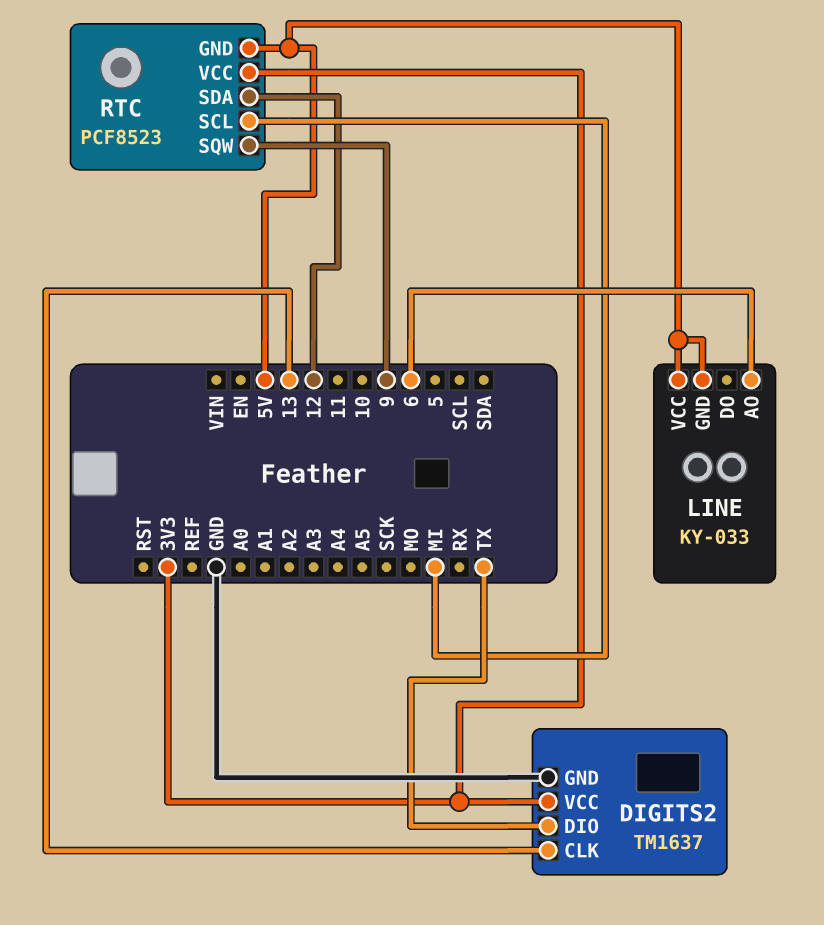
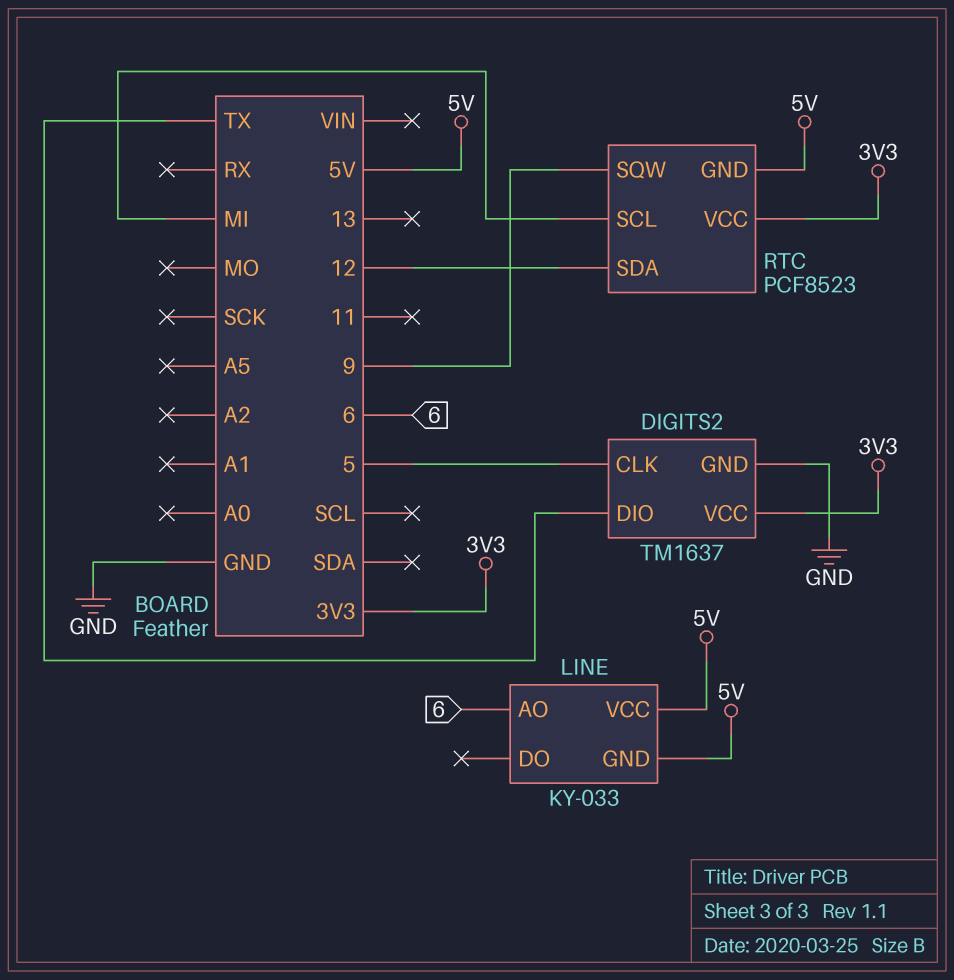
DIGITS2 pin CLK: 13 -> 5

